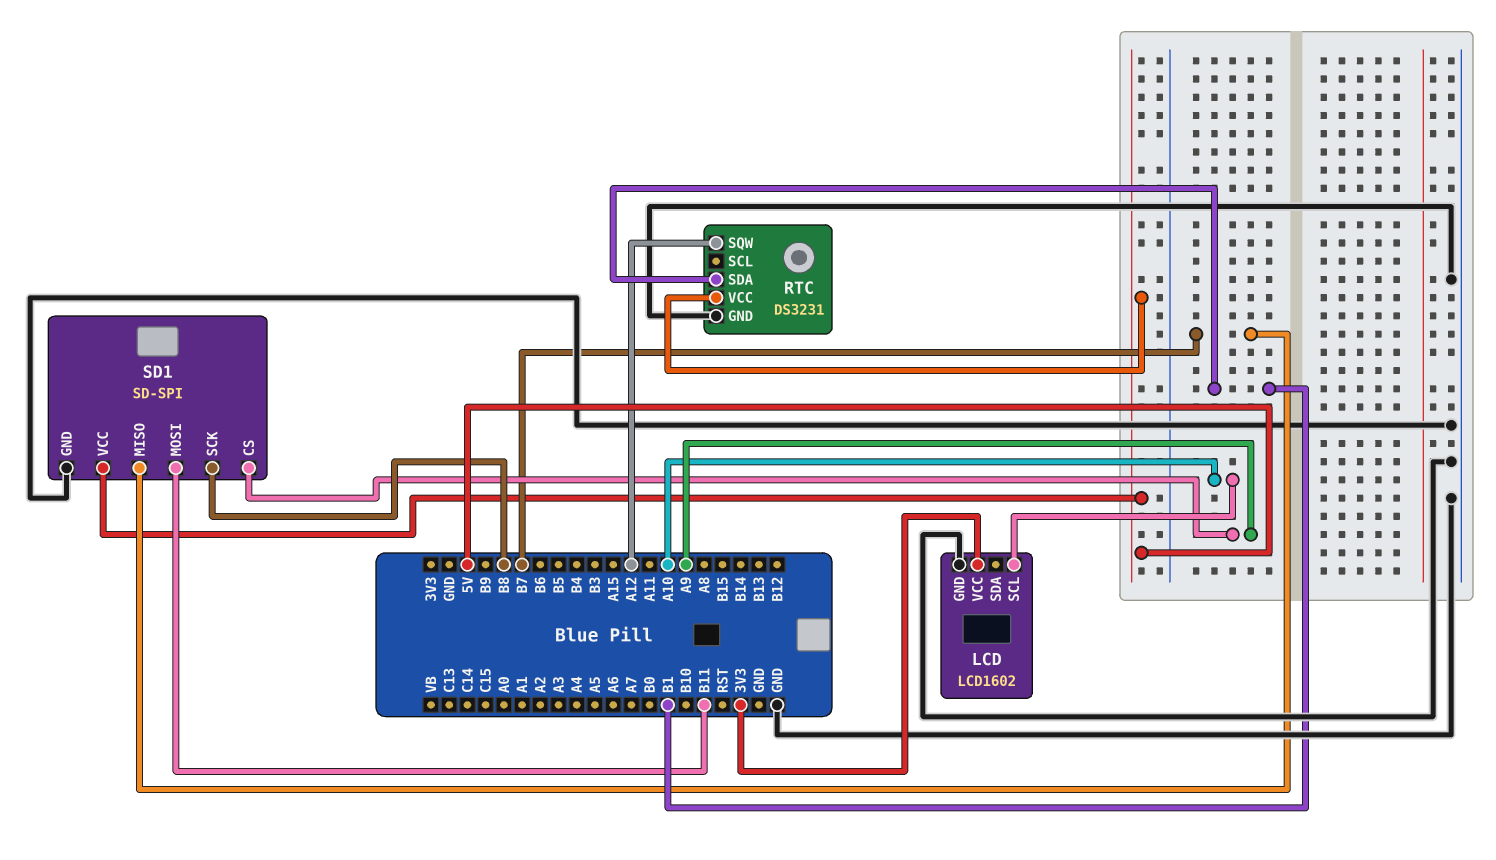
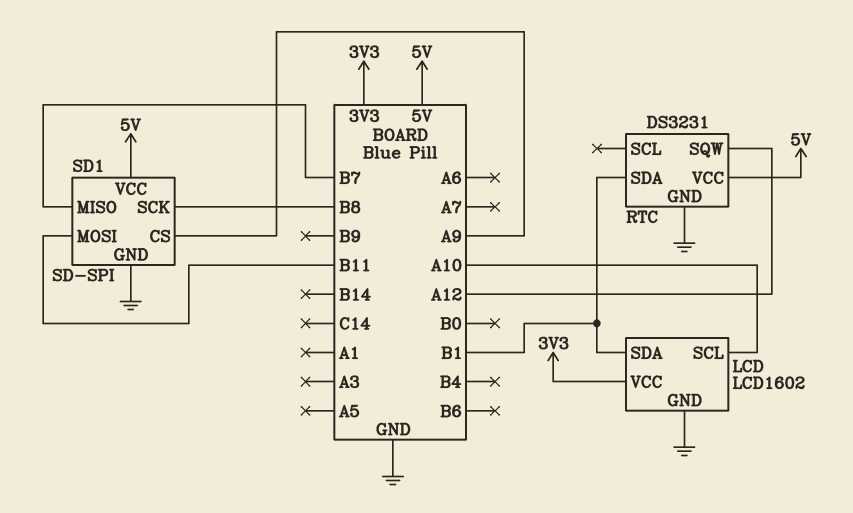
LCD pin SDA: none -> B1

